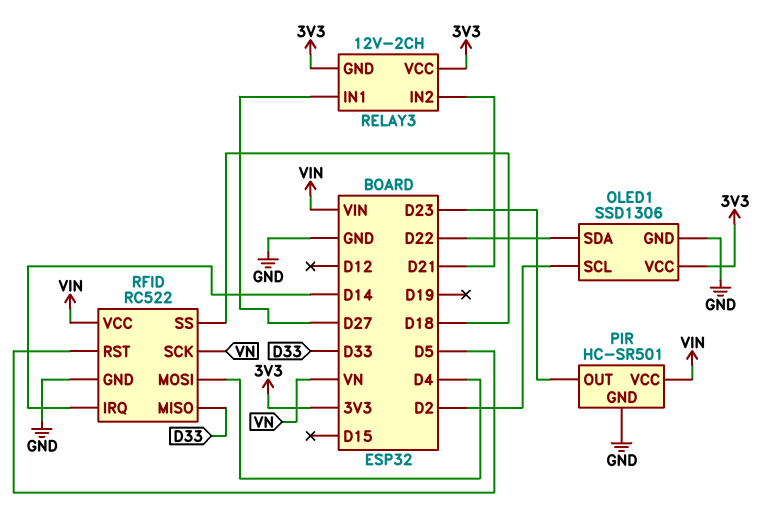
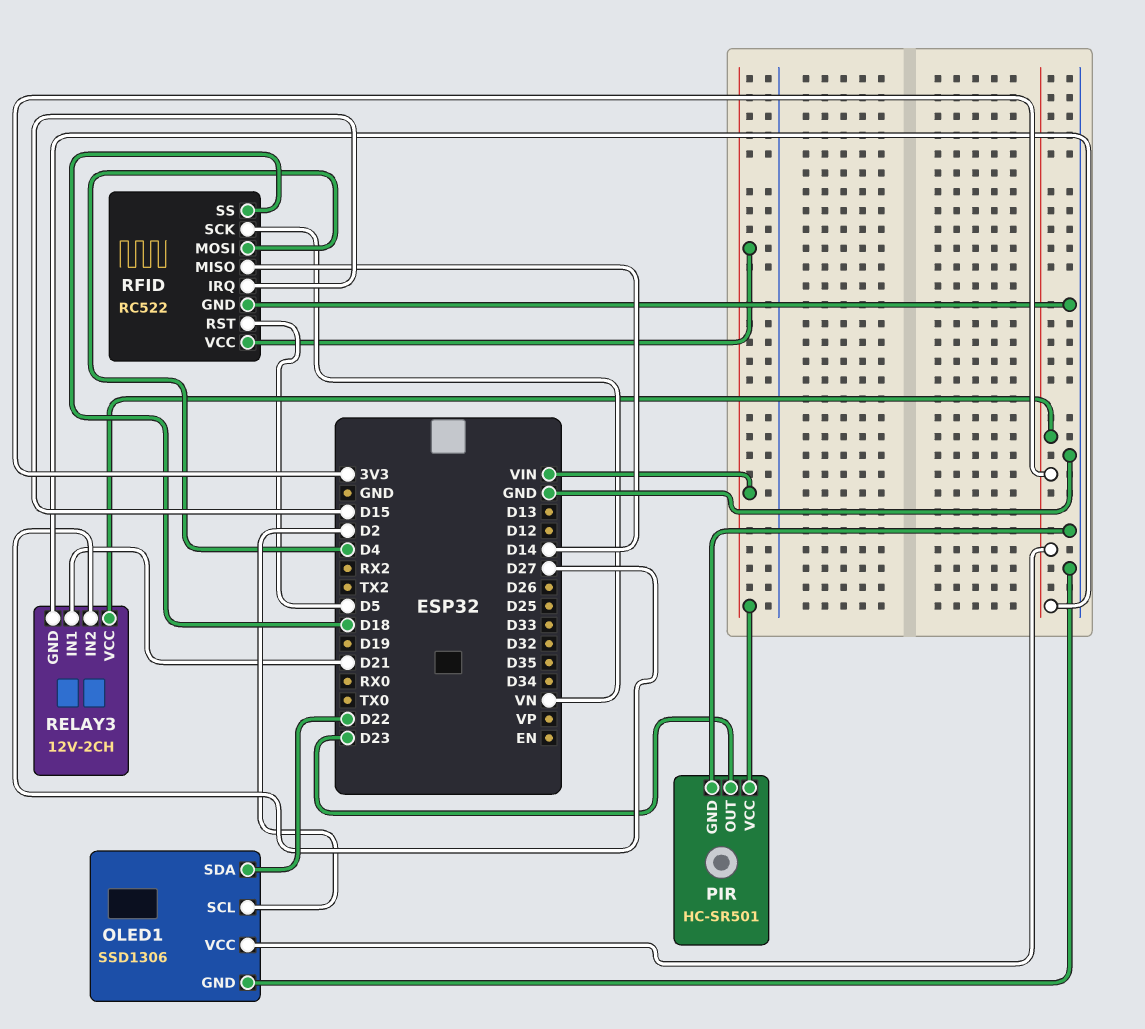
RELAY3 pin IN1: D27 -> D21
RELAY3 pin IN2: D21 -> D27
RFID pin IRQ: D14 -> D15
RFID pin MISO: D33 -> D14

